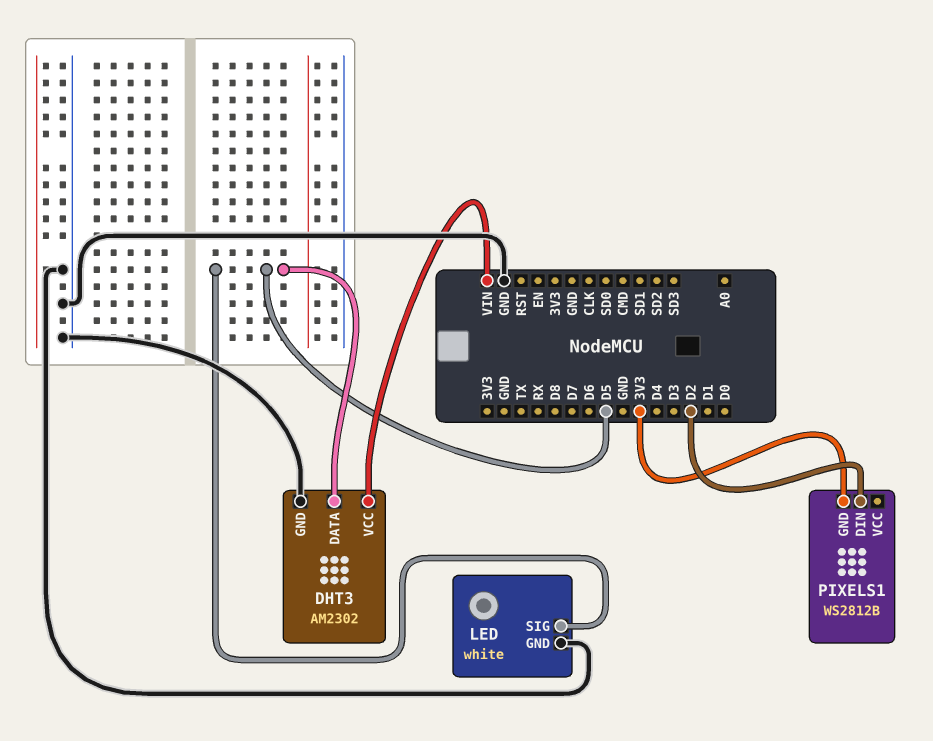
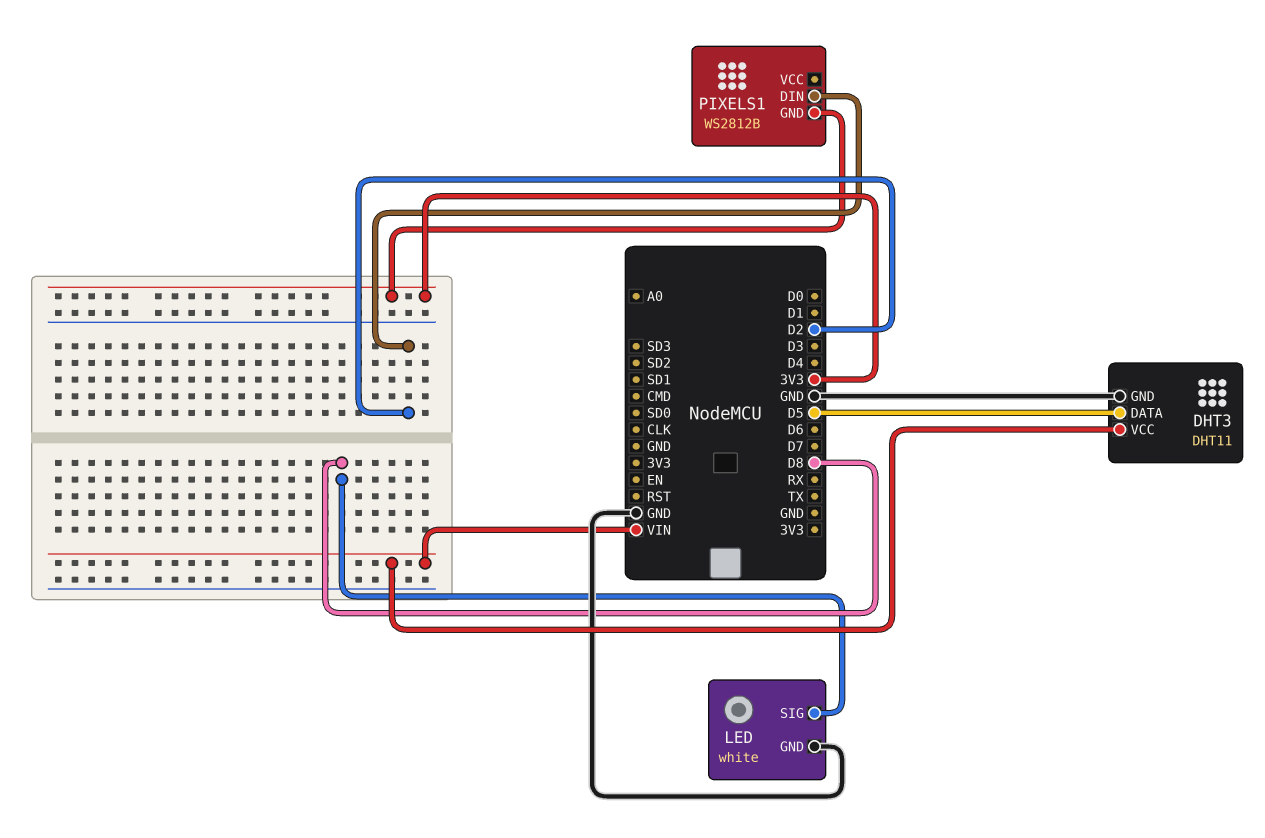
DHT3: AM2302 -> DHT11
LED pin SIG: D5 -> D8

